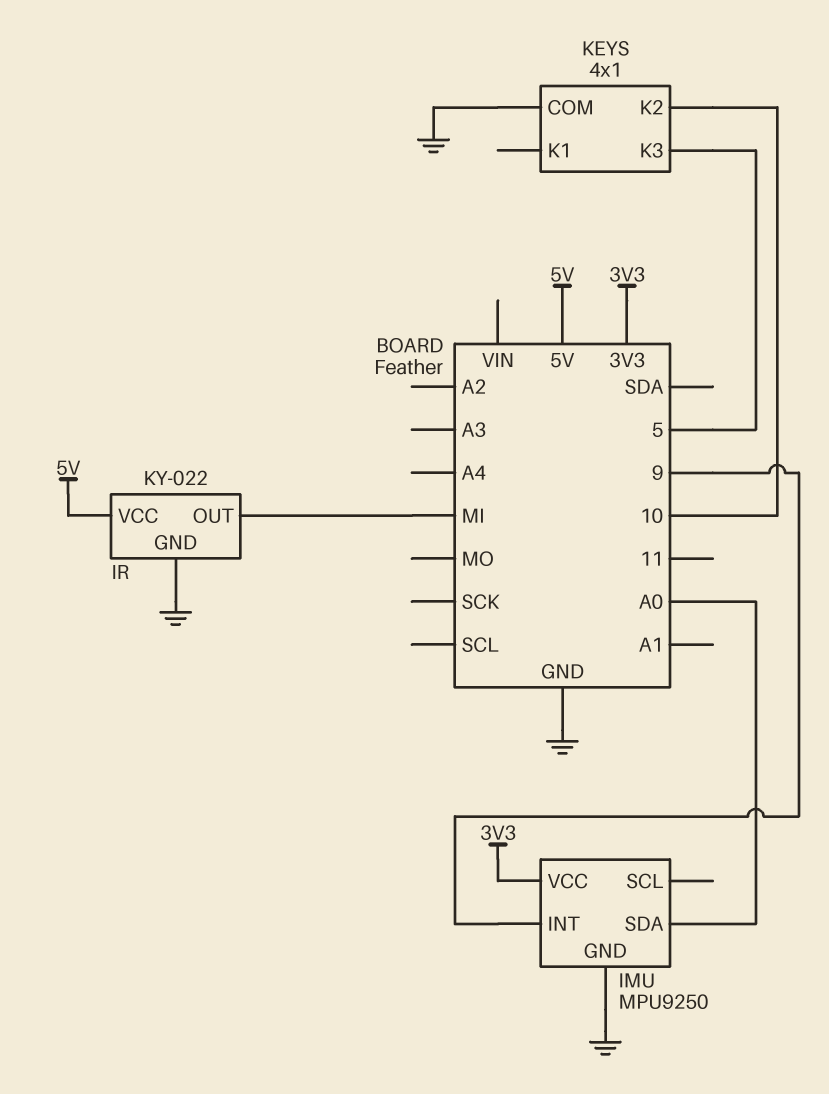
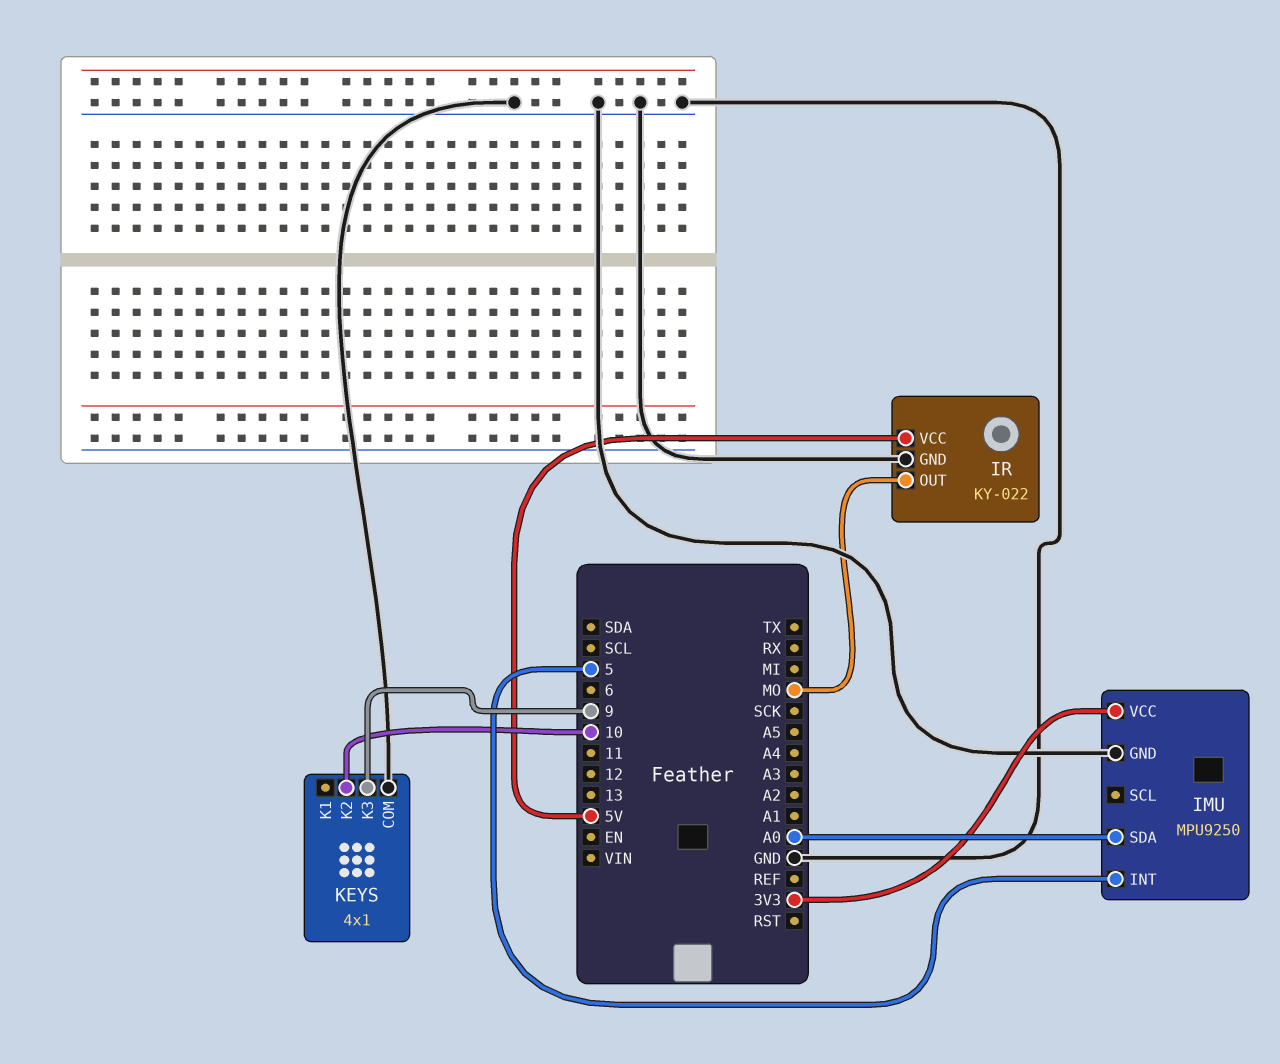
IMU pin INT: 9 -> 5
IR pin OUT: MI -> MO
KEYS pin K3: 5 -> 9

